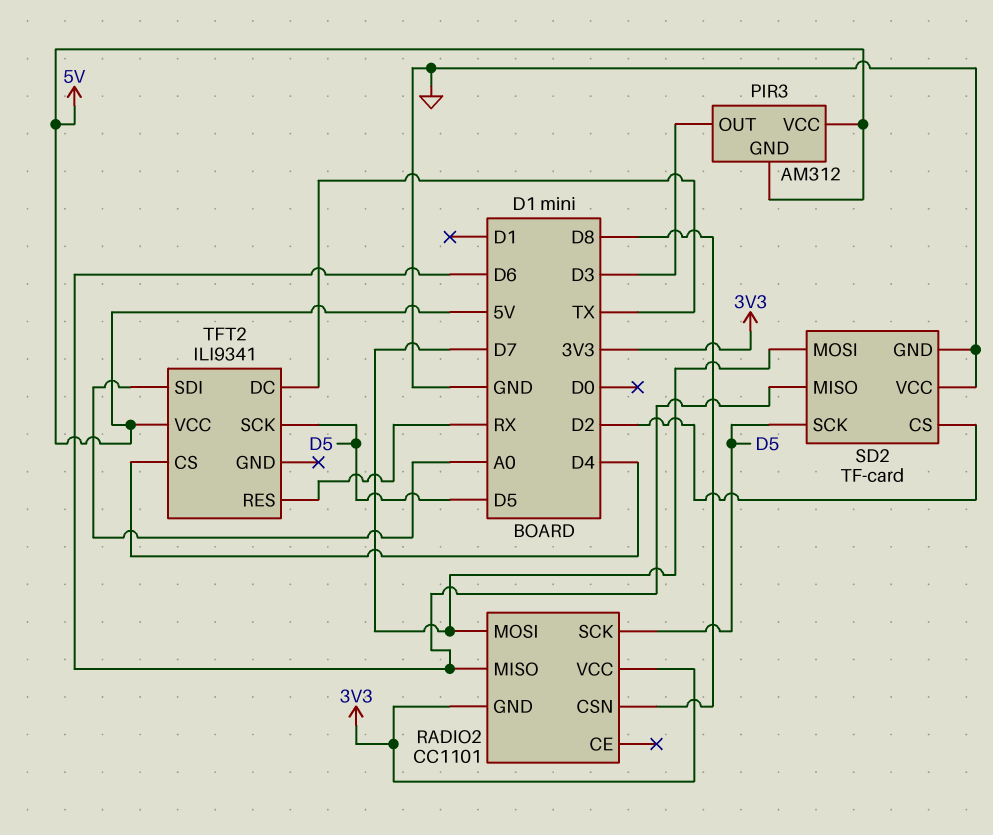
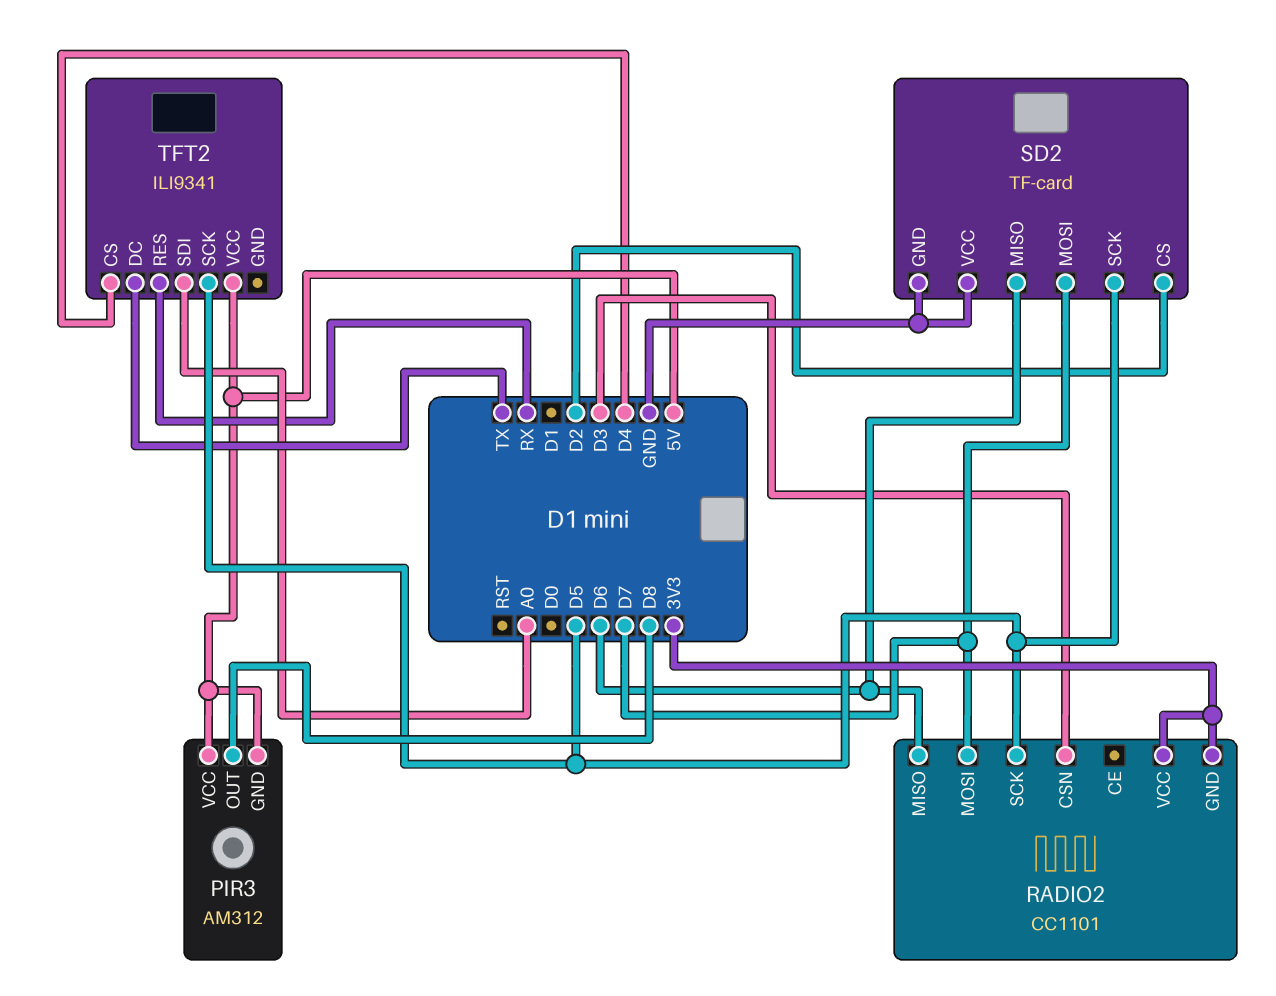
PIR3 pin OUT: D3 -> D8
RADIO2 pin CSN: D8 -> D3

